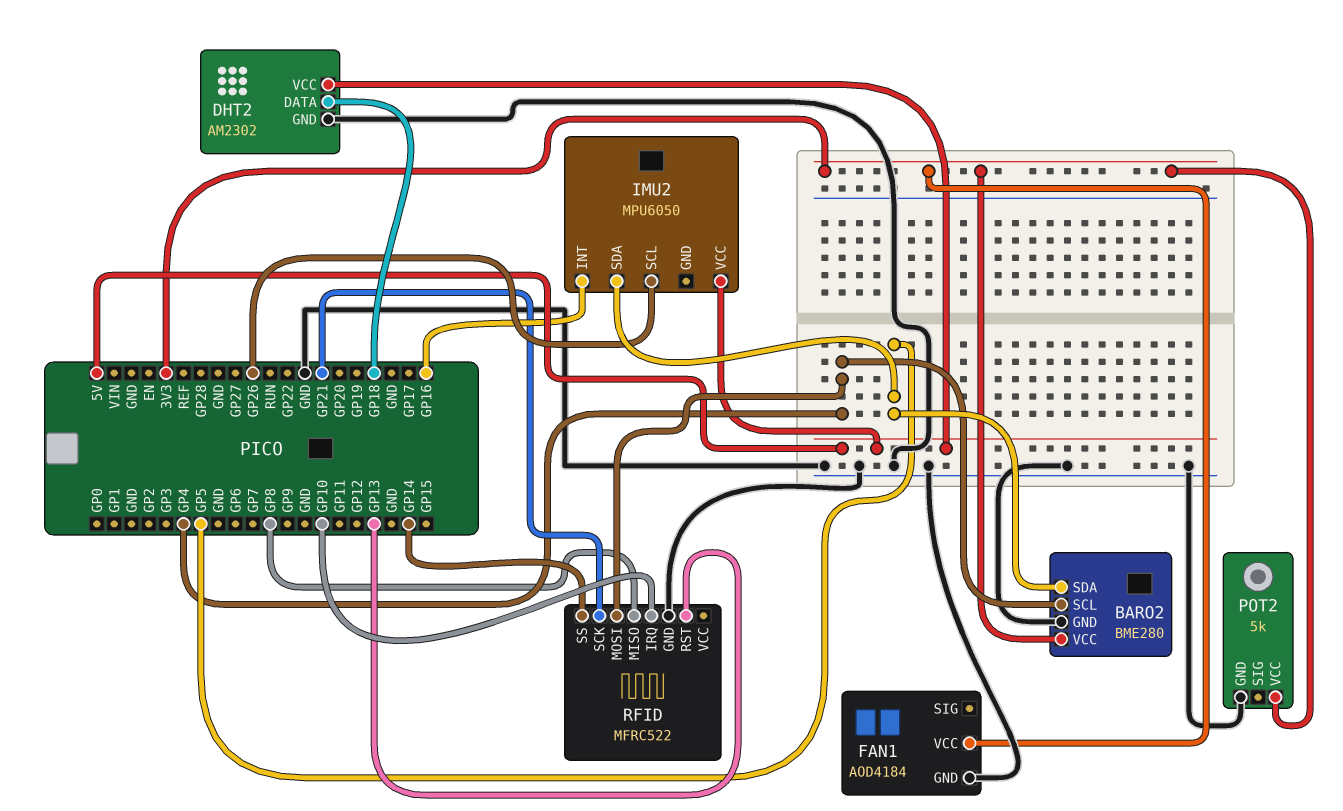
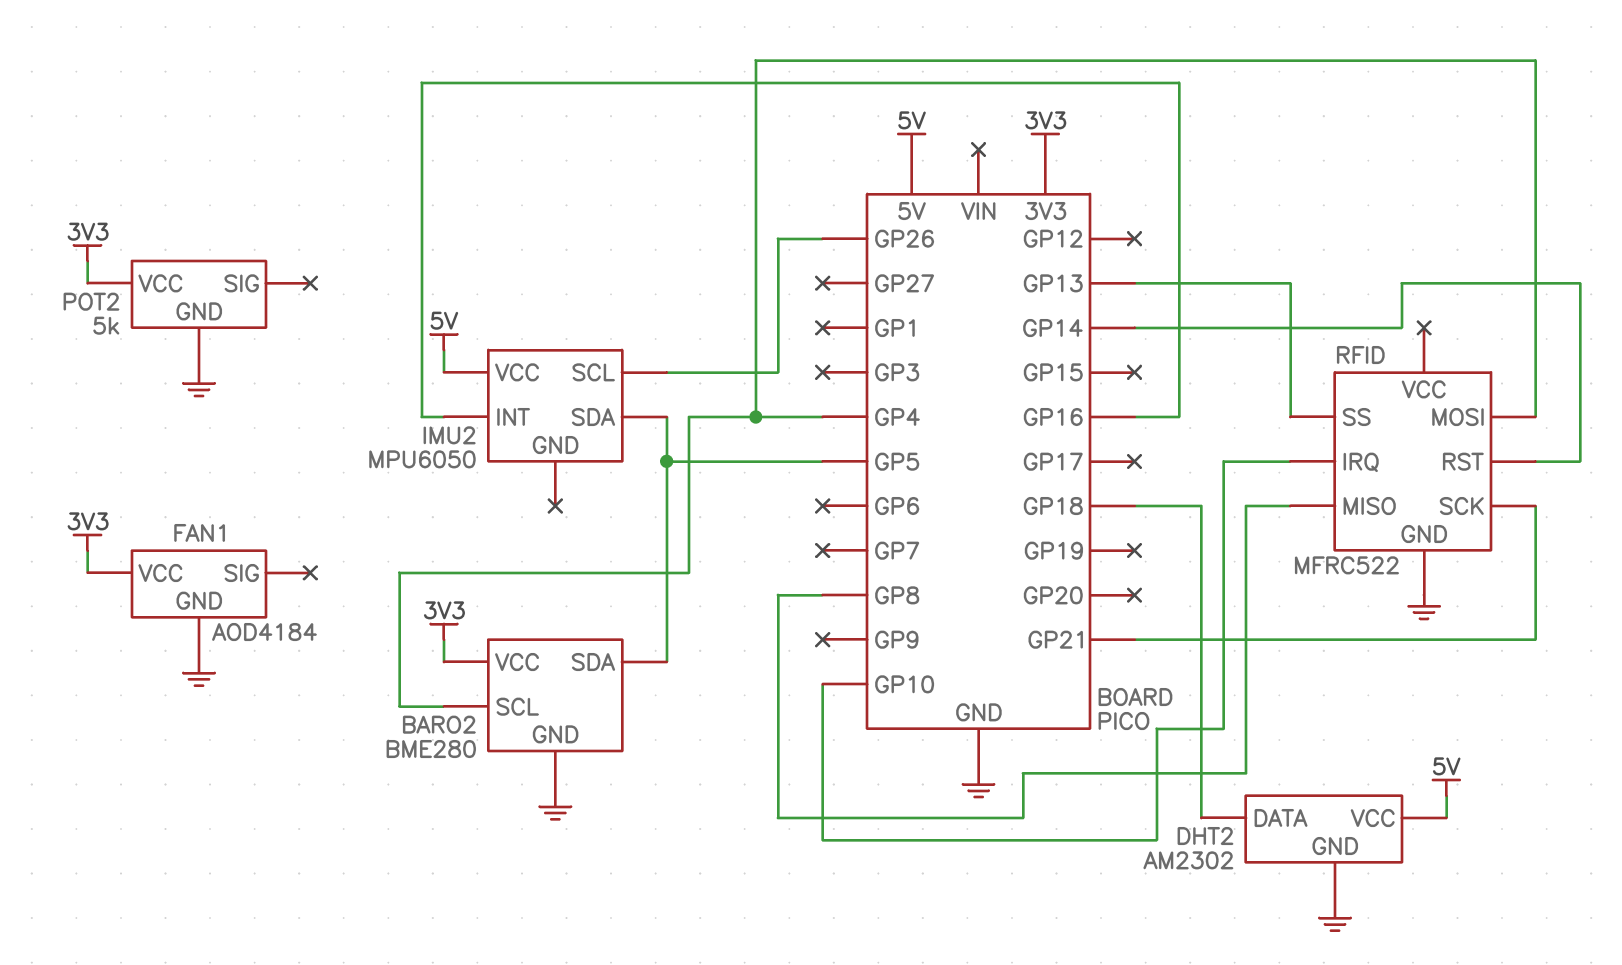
RFID pin RST: GP13 -> GP14
RFID pin SS: GP14 -> GP13

